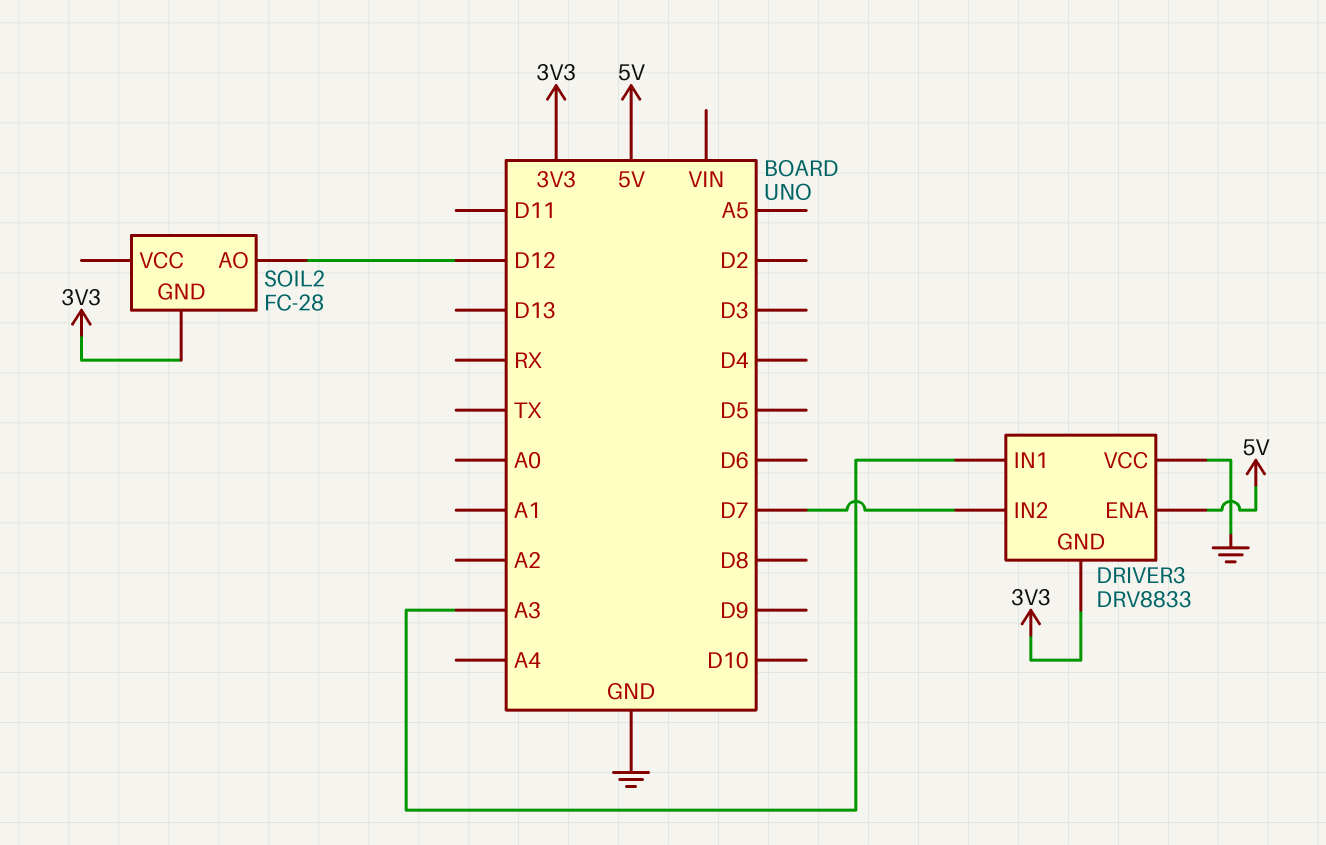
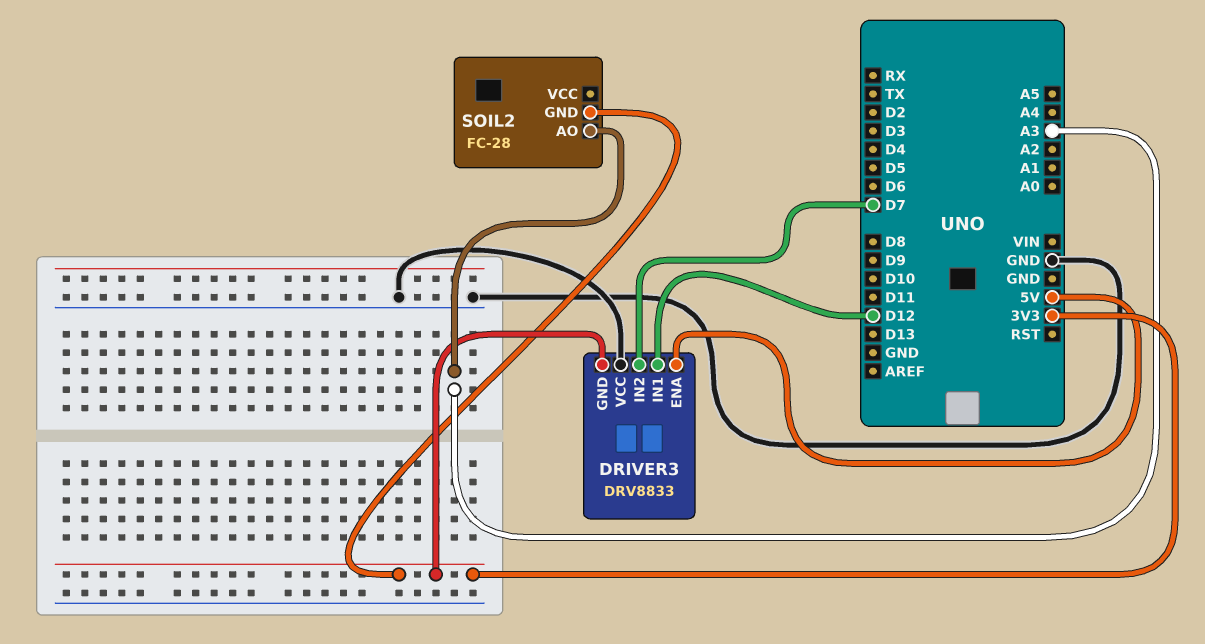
DRIVER3 pin IN1: A3 -> D12
SOIL2 pin AO: D12 -> A3

